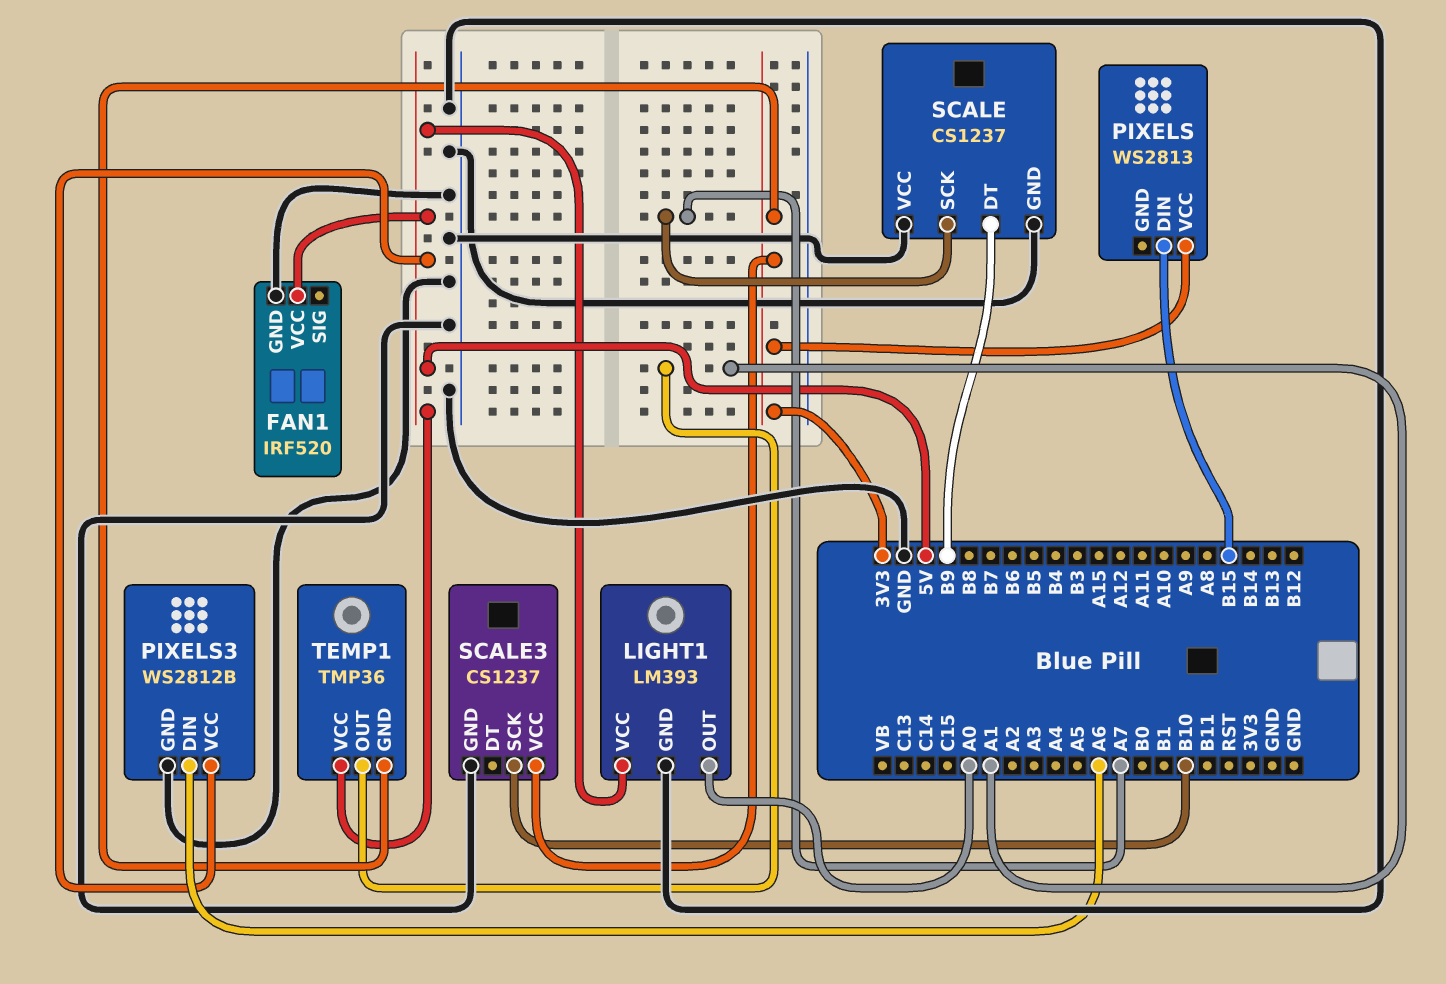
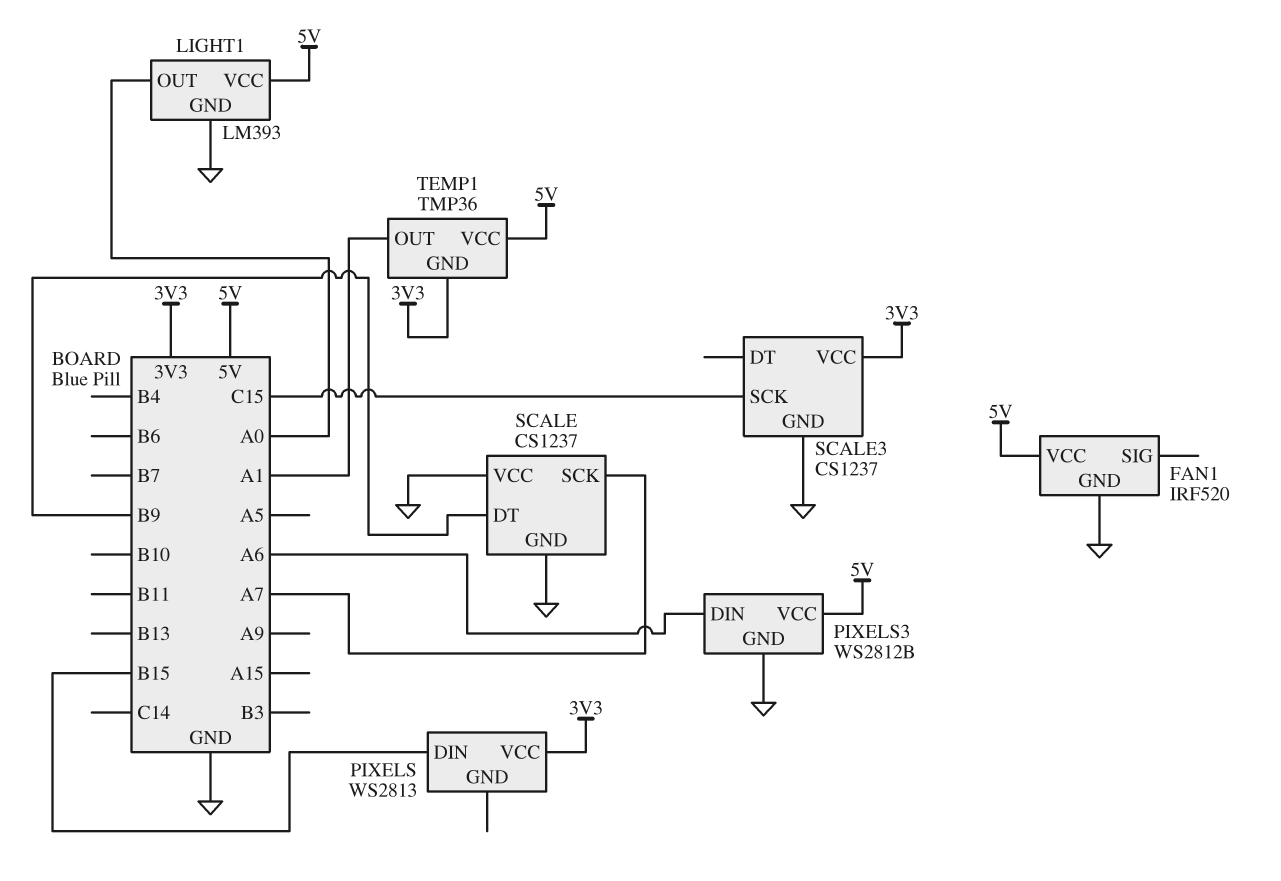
SCALE3 pin SCK: B10 -> C15

